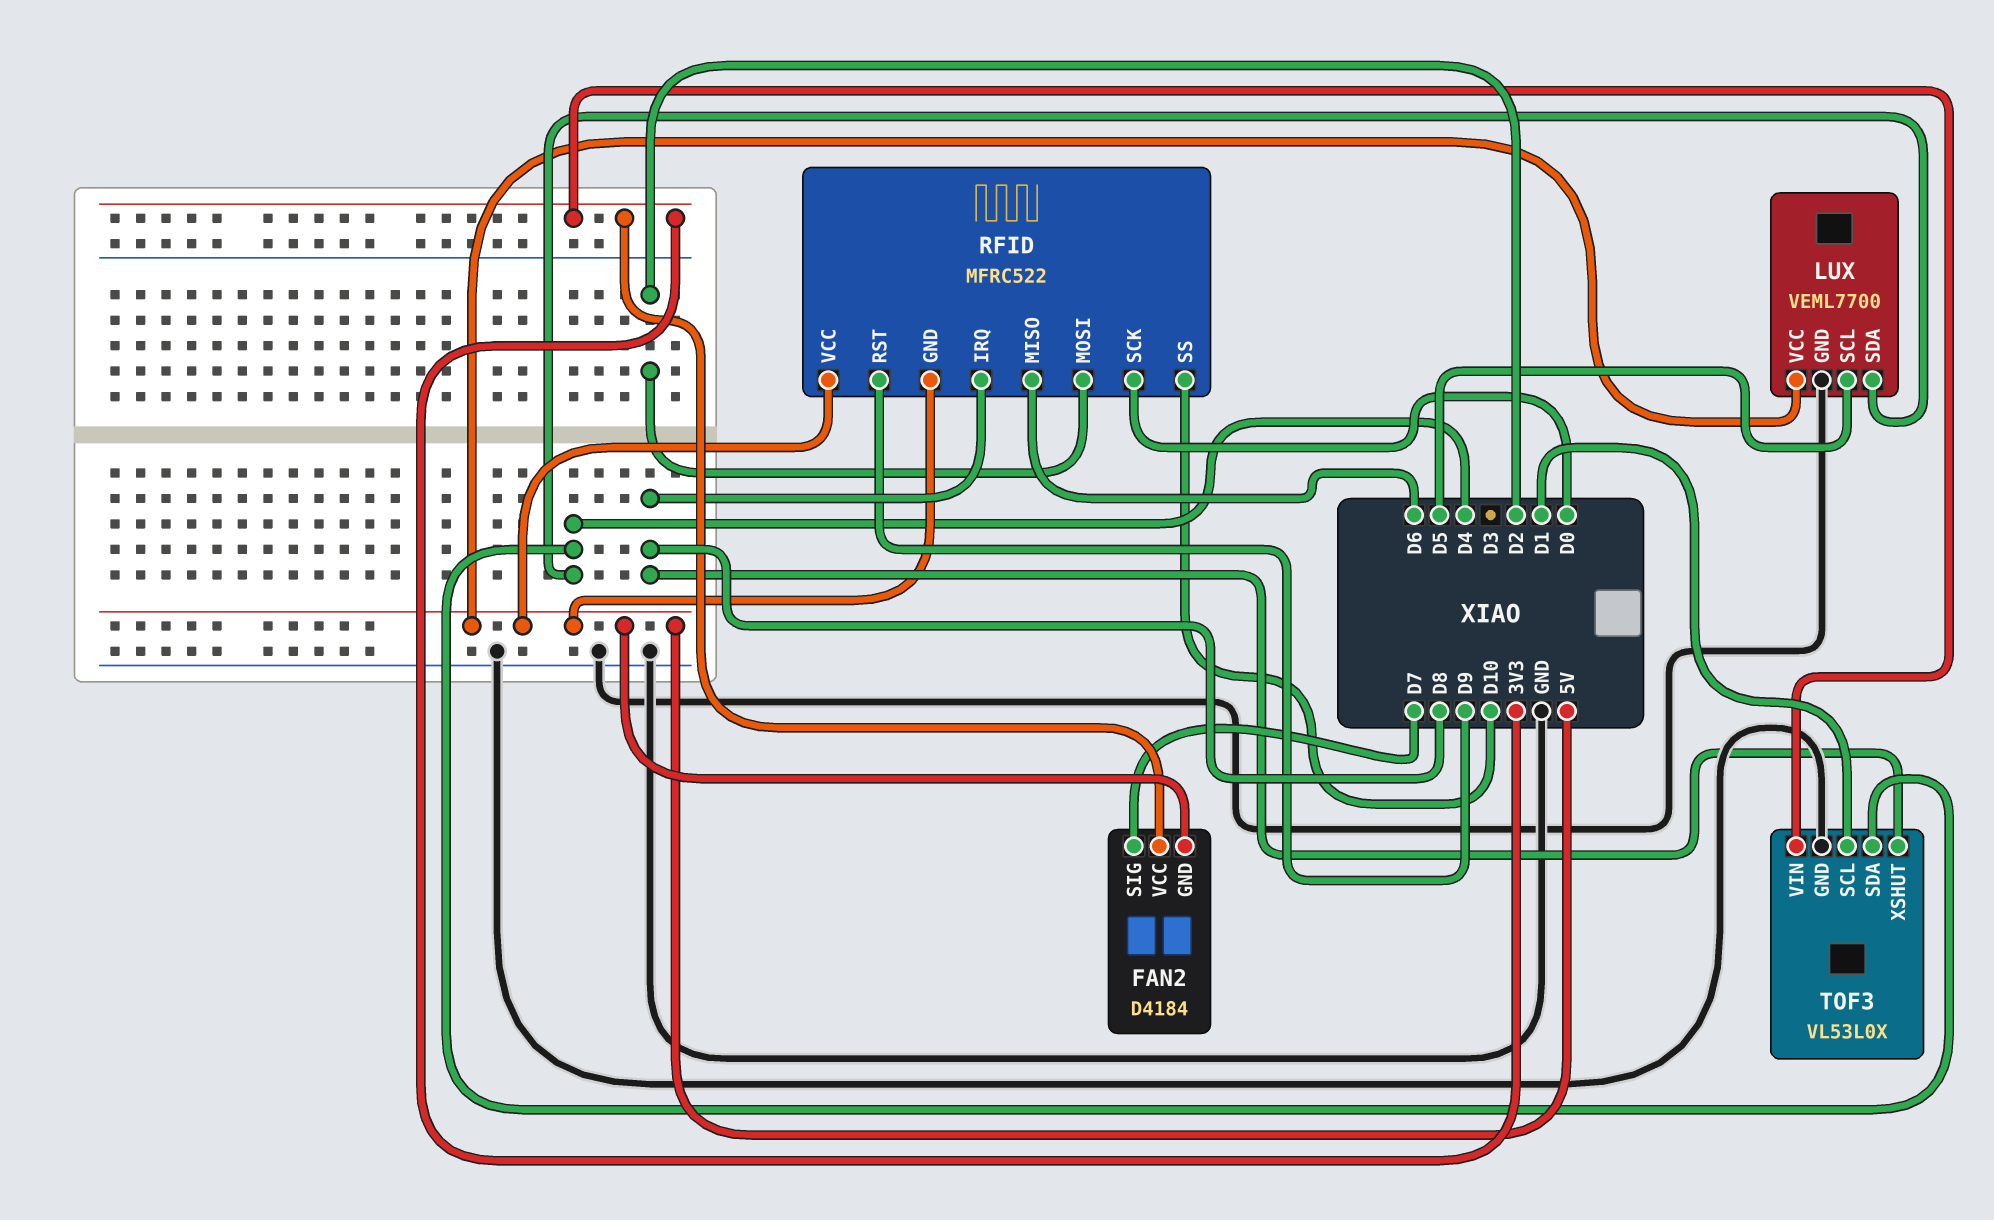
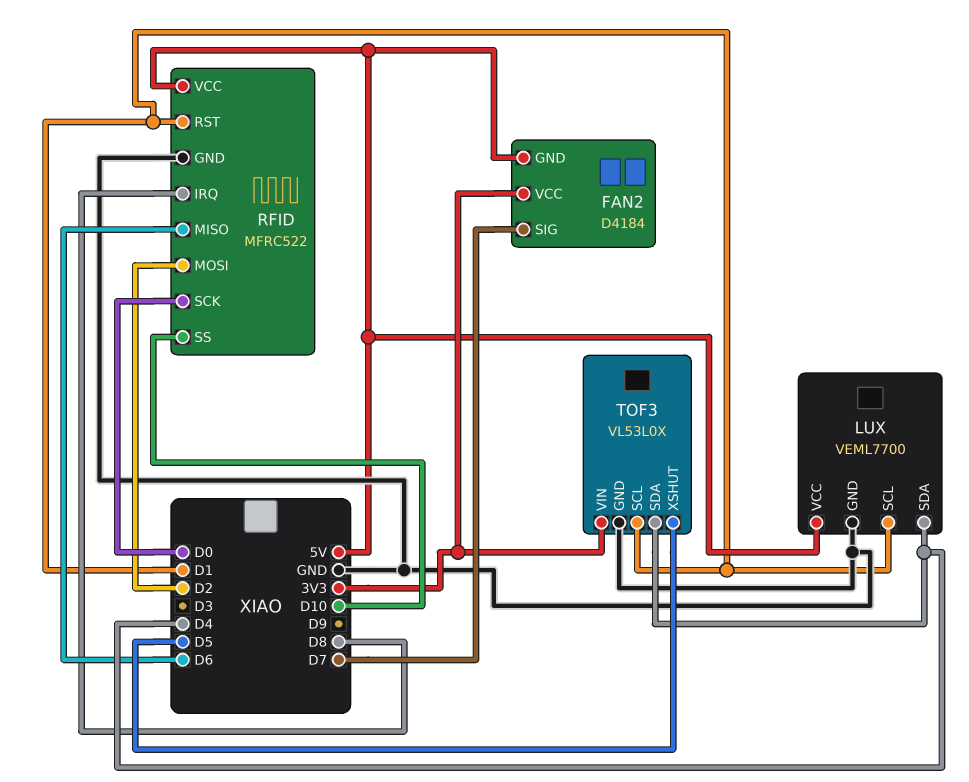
LUX pin SCL: D5 -> D1
RFID pin GND: 5V -> GND
RFID pin RST: D9 -> D1
TOF3 pin XSHUT: D8 -> D5

